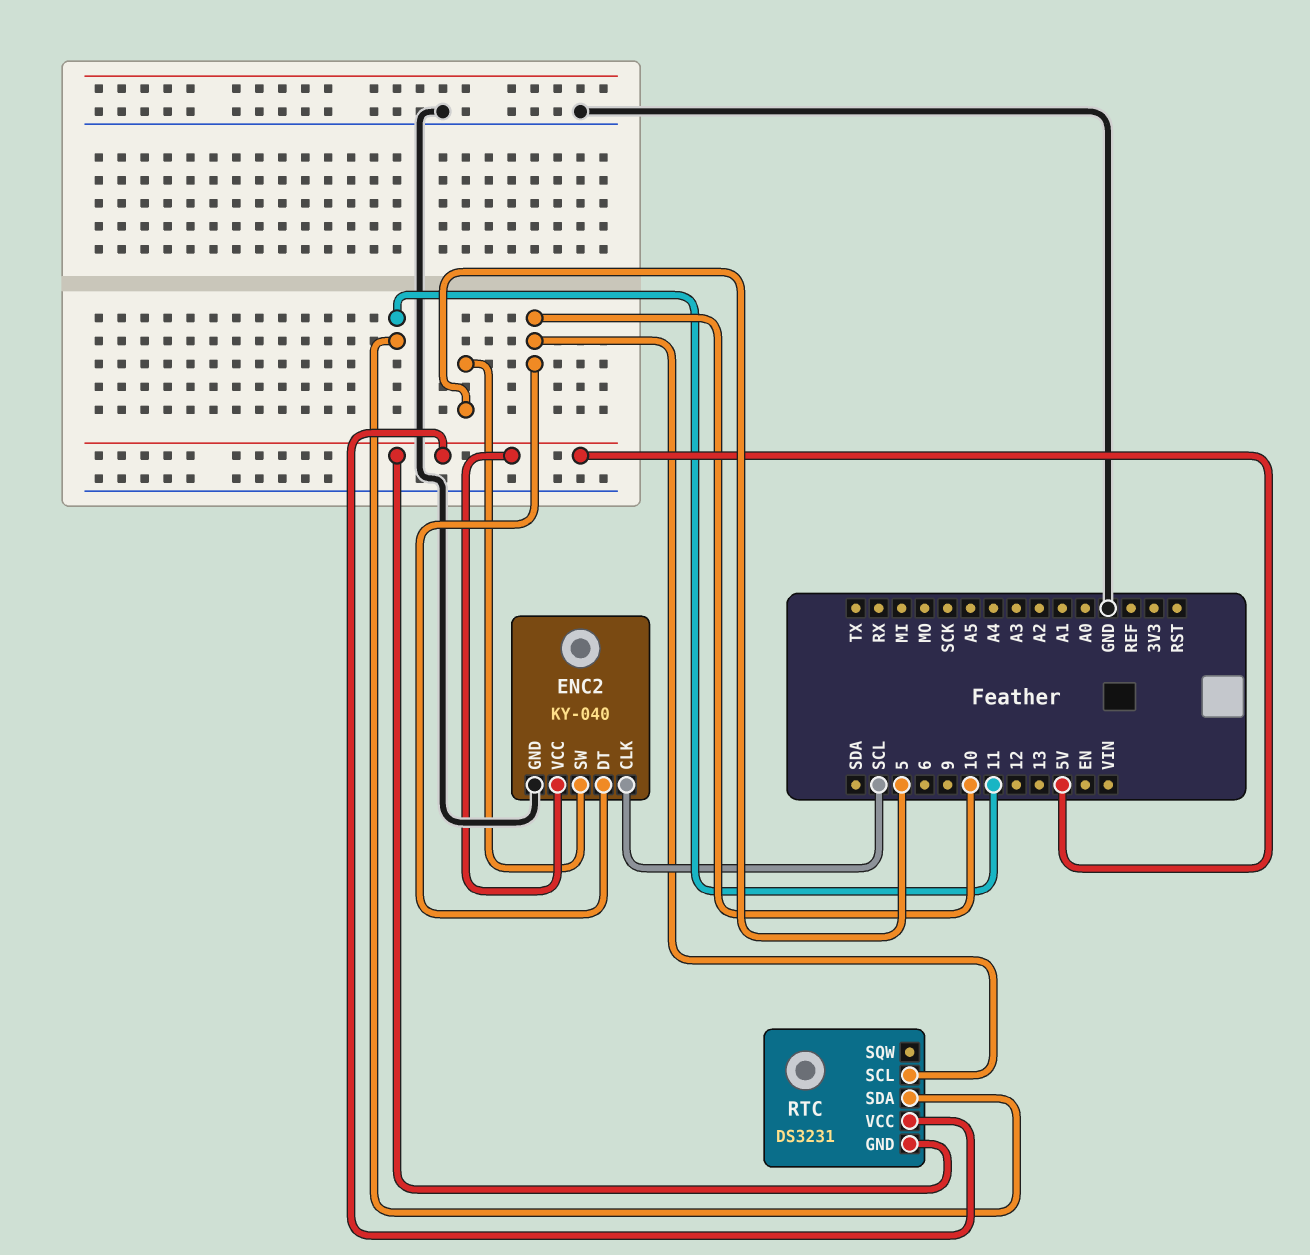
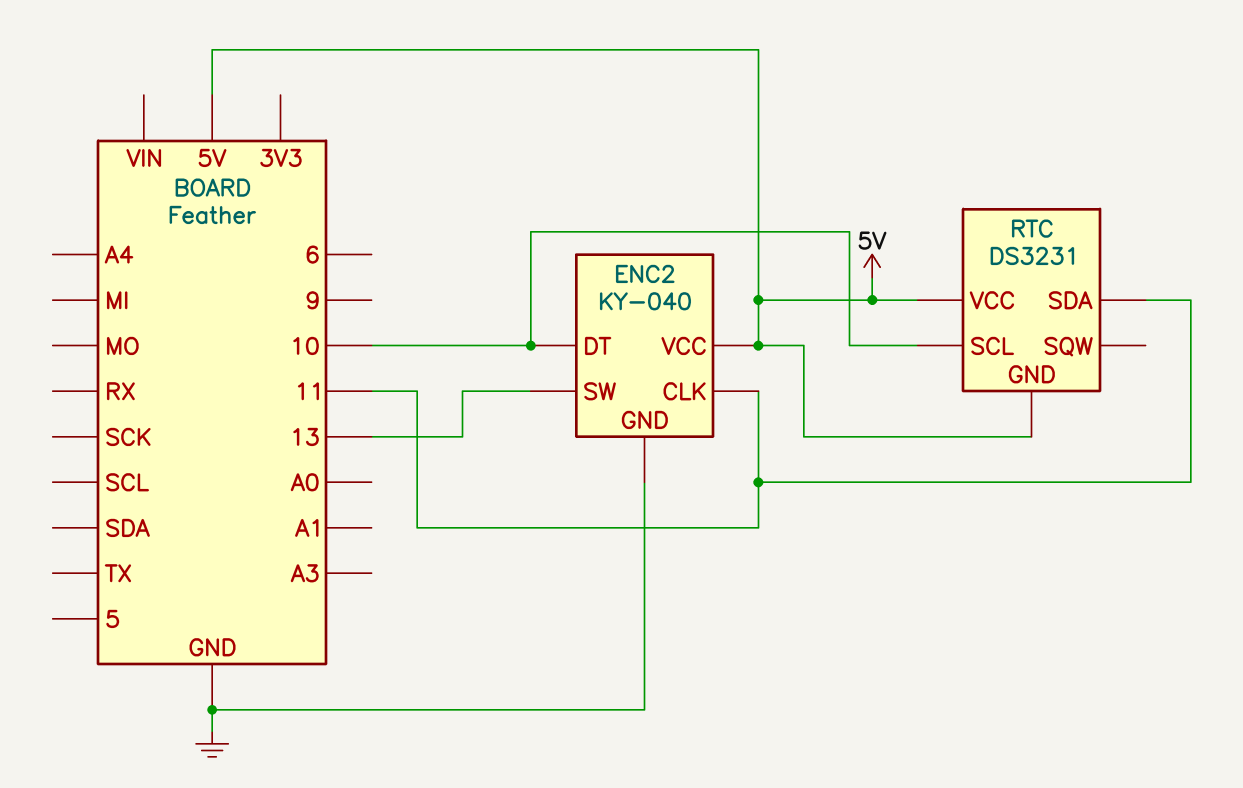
ENC2 pin CLK: SCL -> 11
ENC2 pin SW: 5 -> 13

